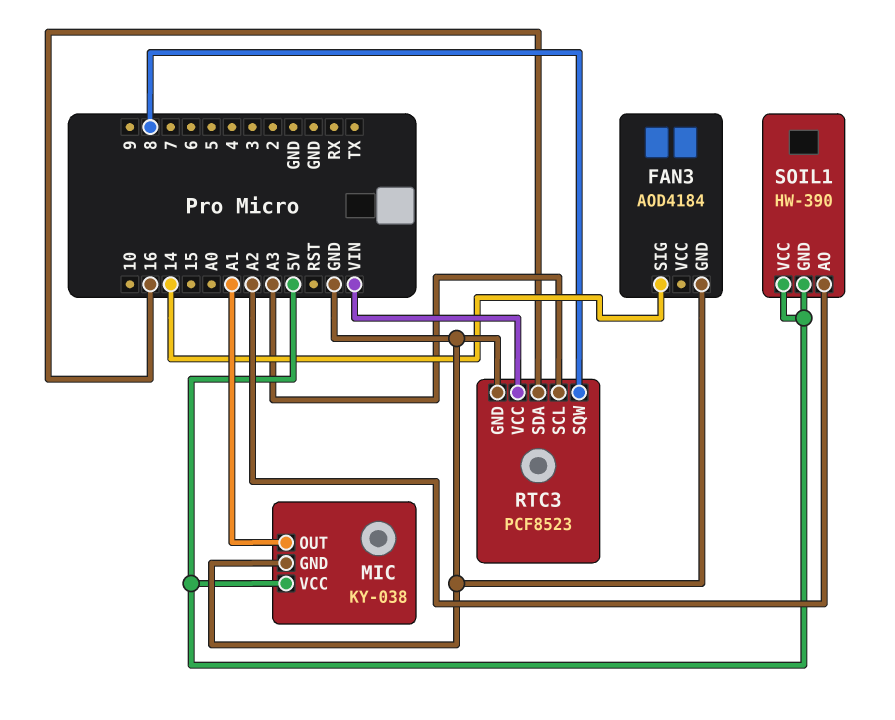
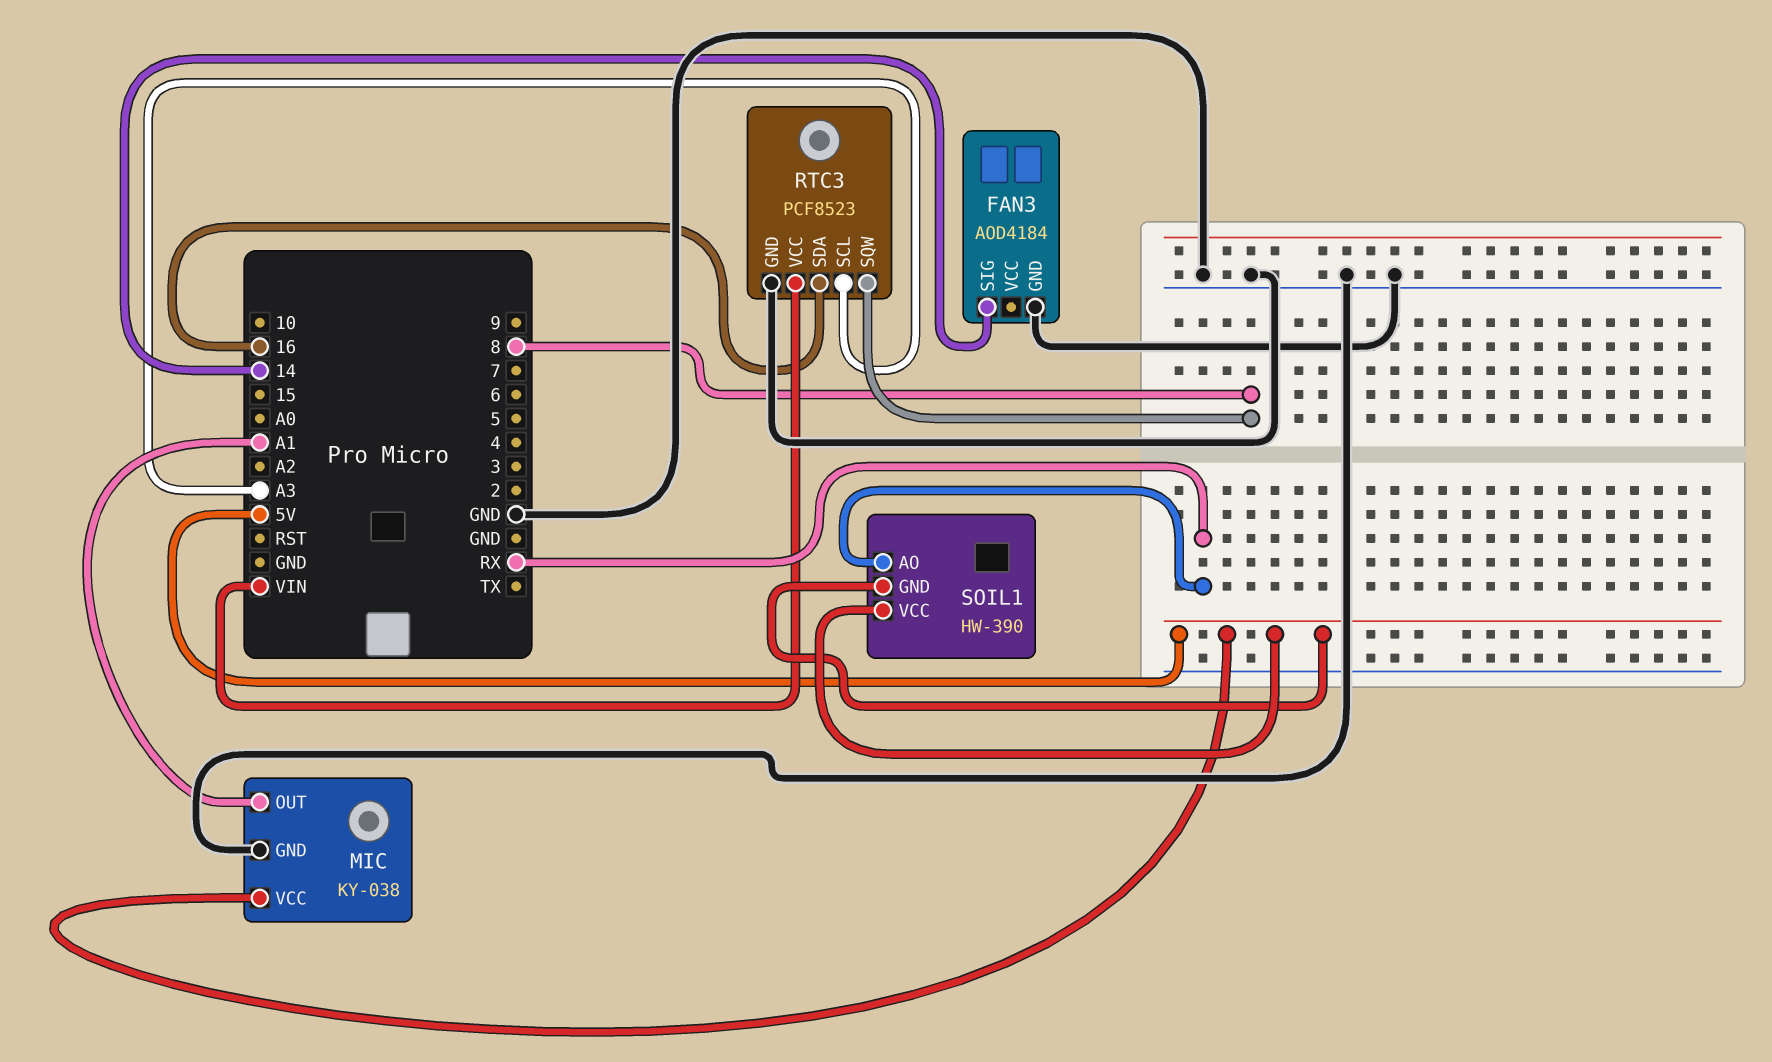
SOIL1 pin AO: A2 -> RX

